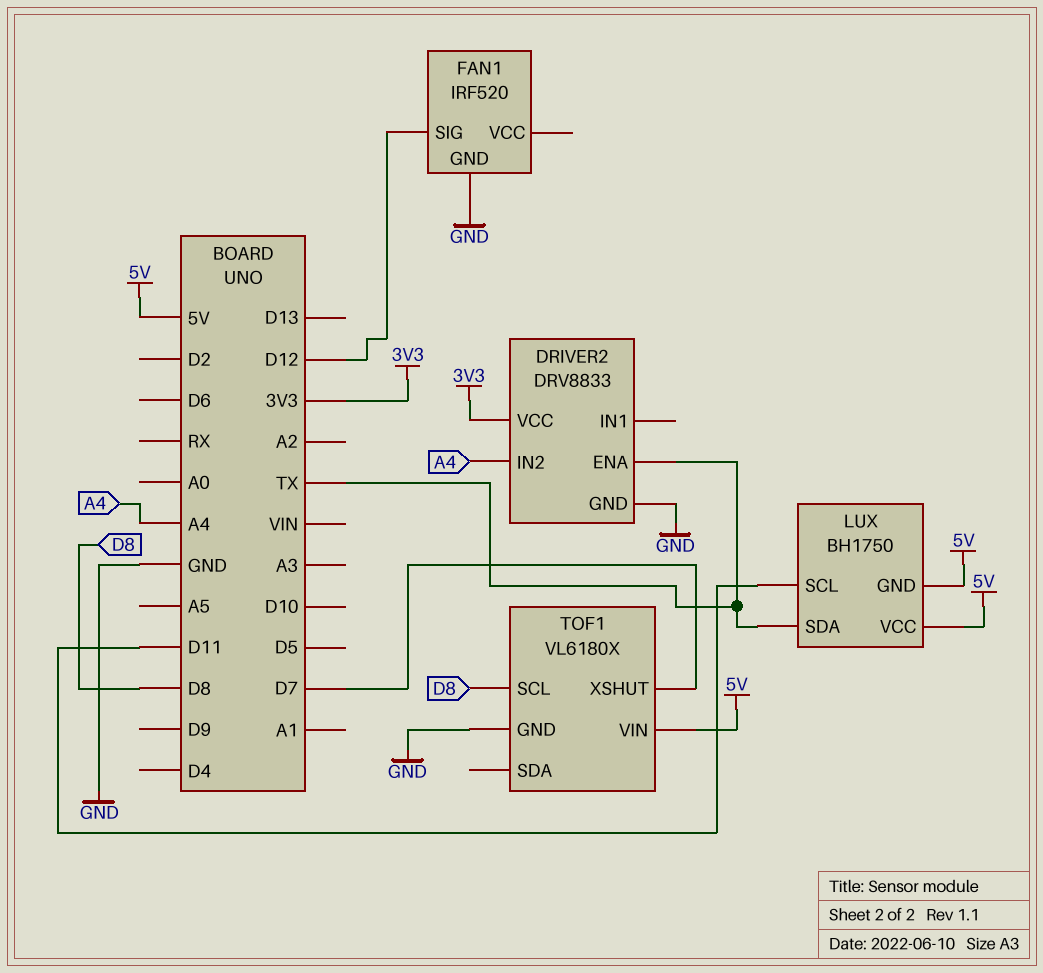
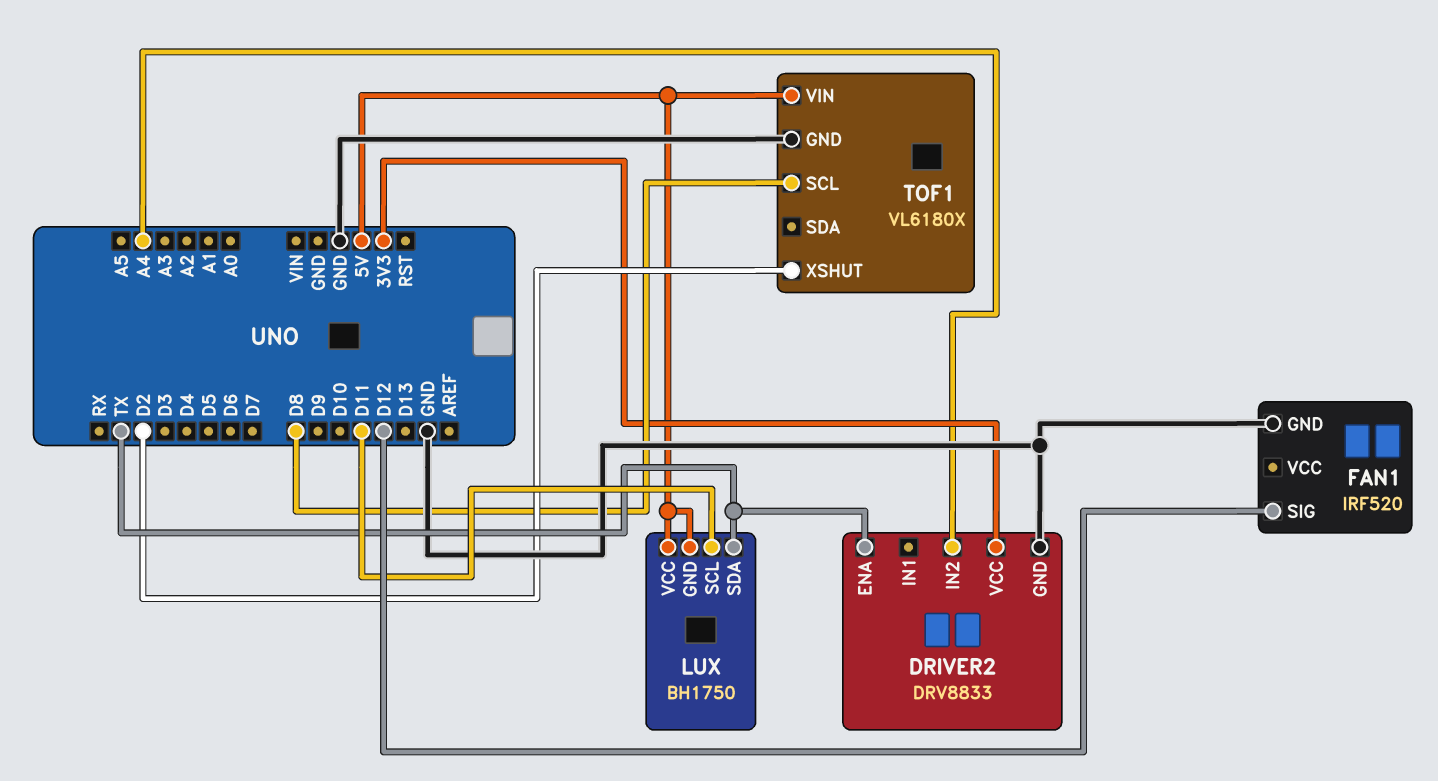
TOF1 pin XSHUT: D7 -> D2

